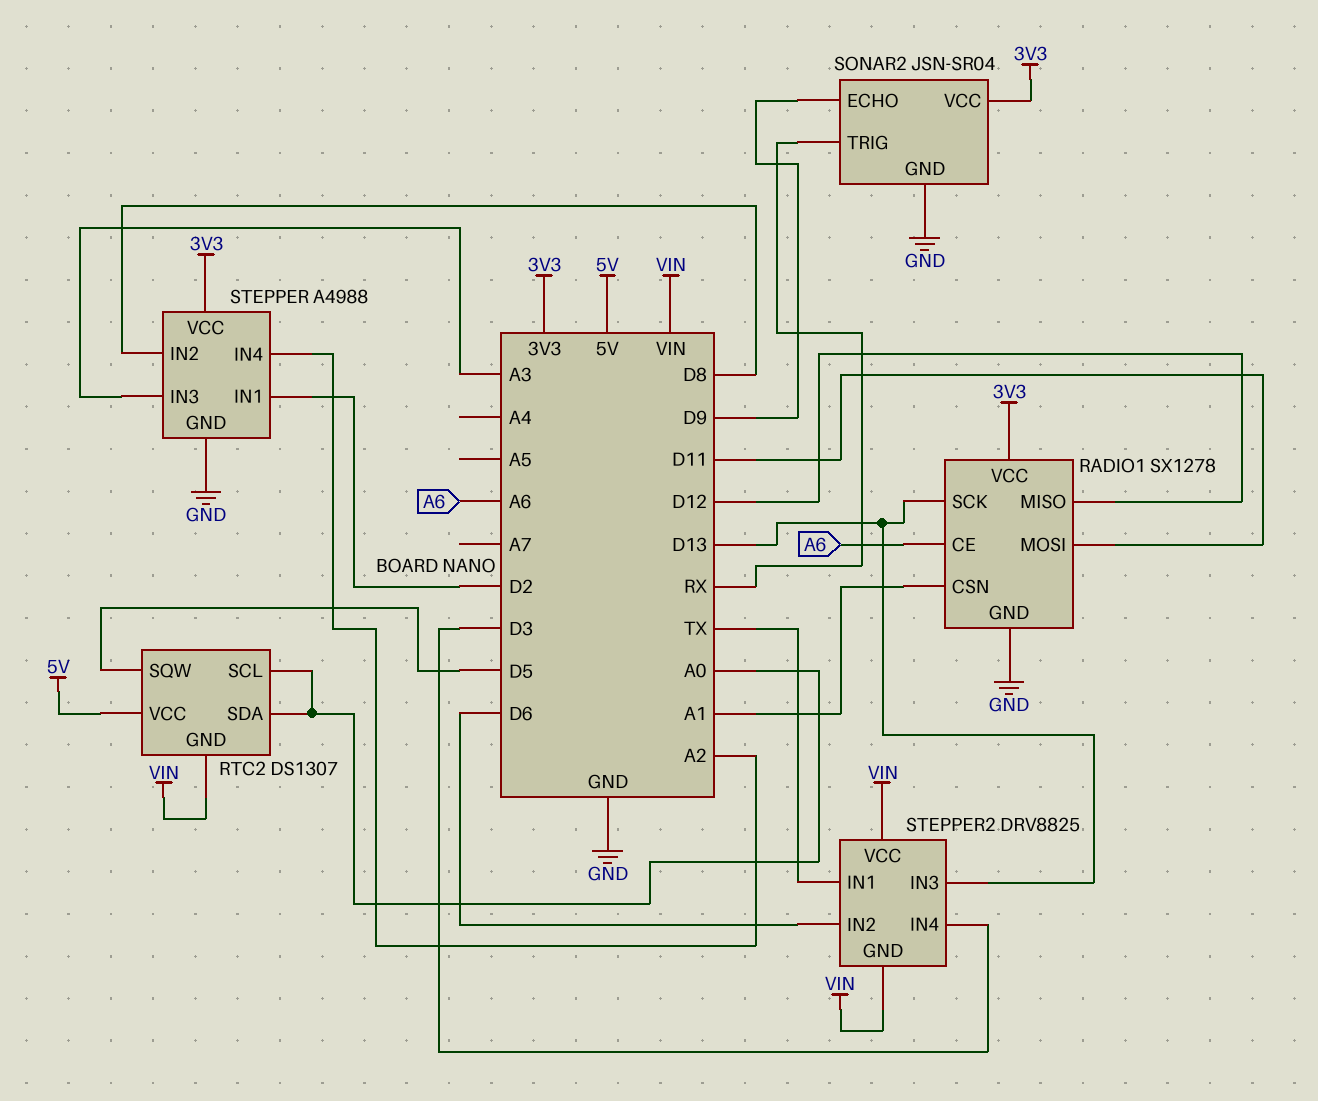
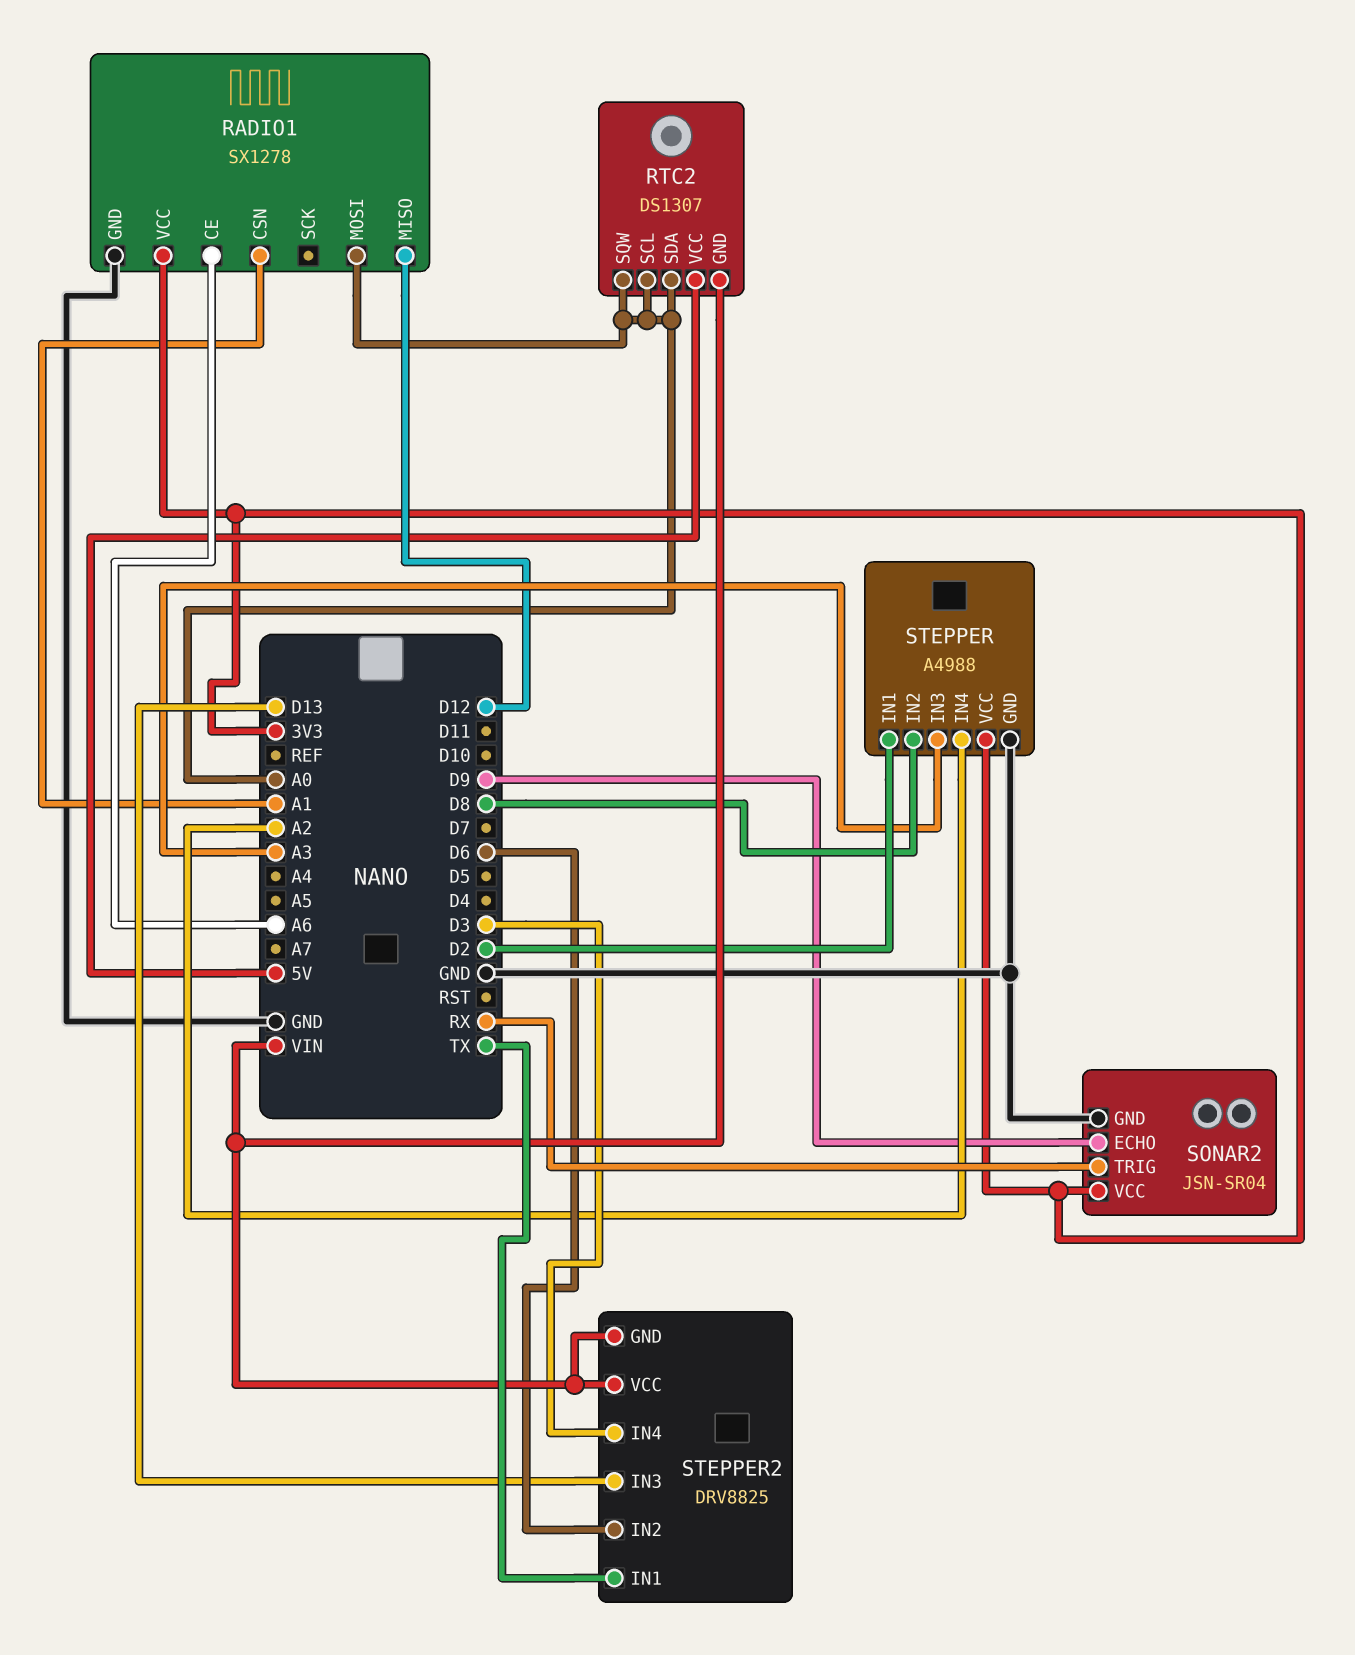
RADIO1 pin MOSI: D11 -> A0
RADIO1 pin SCK: D13 -> none
RTC2 pin SQW: D5 -> A0

